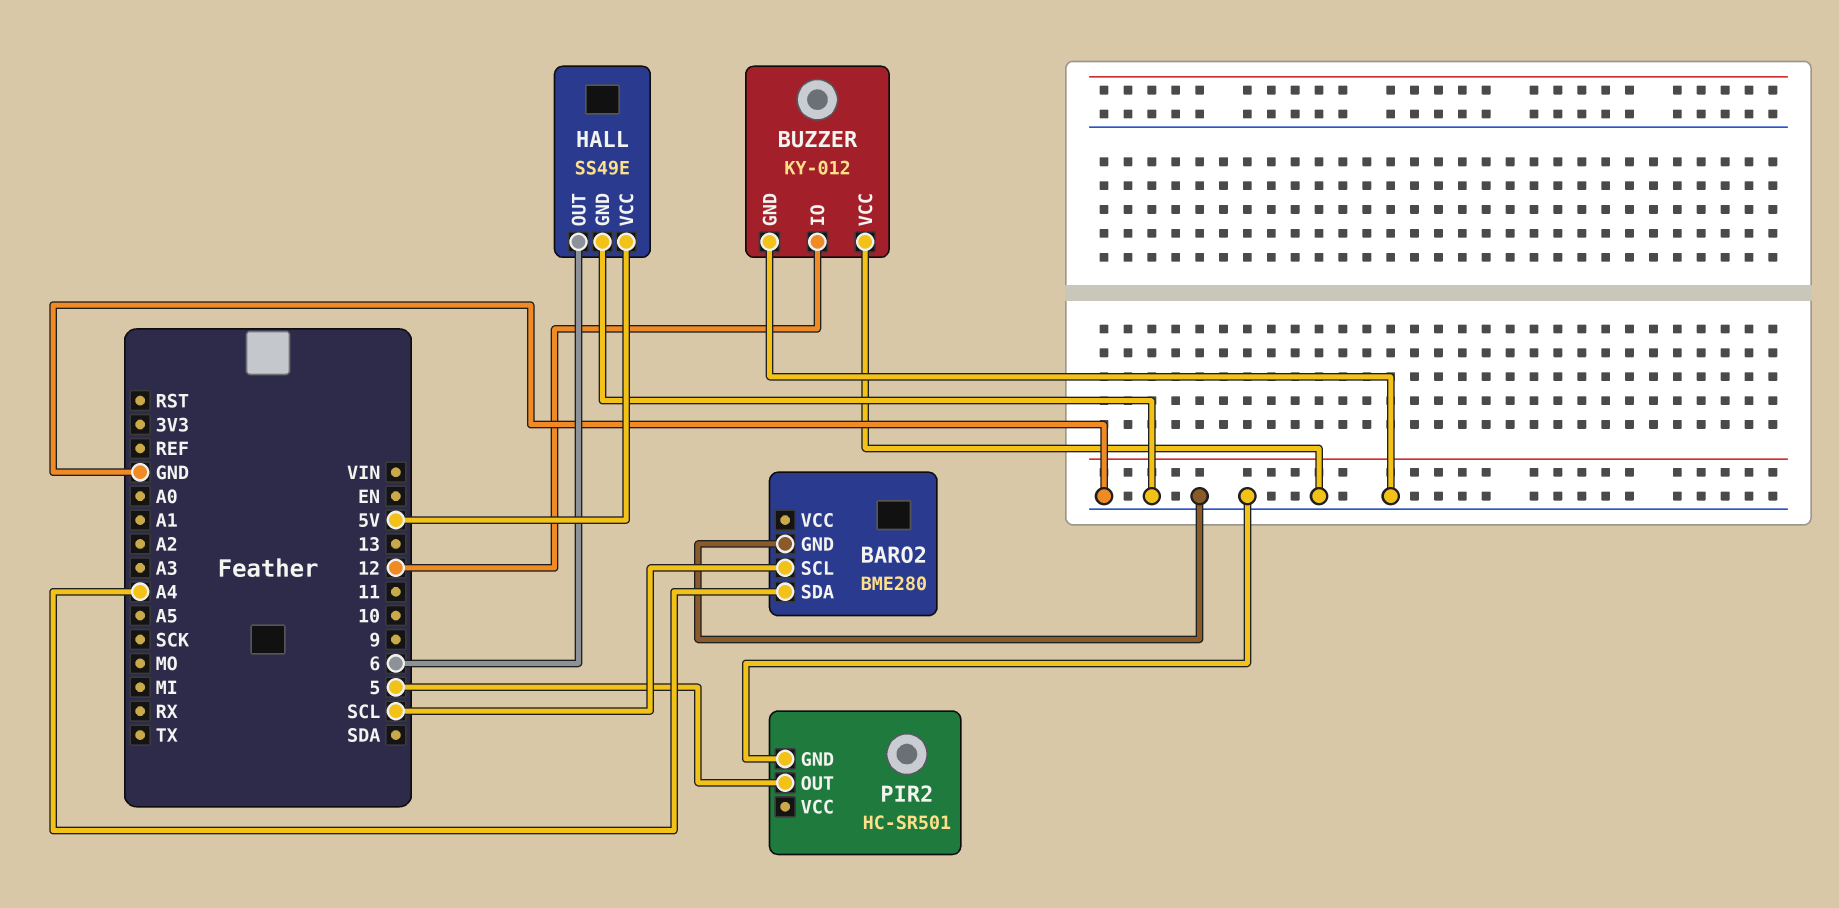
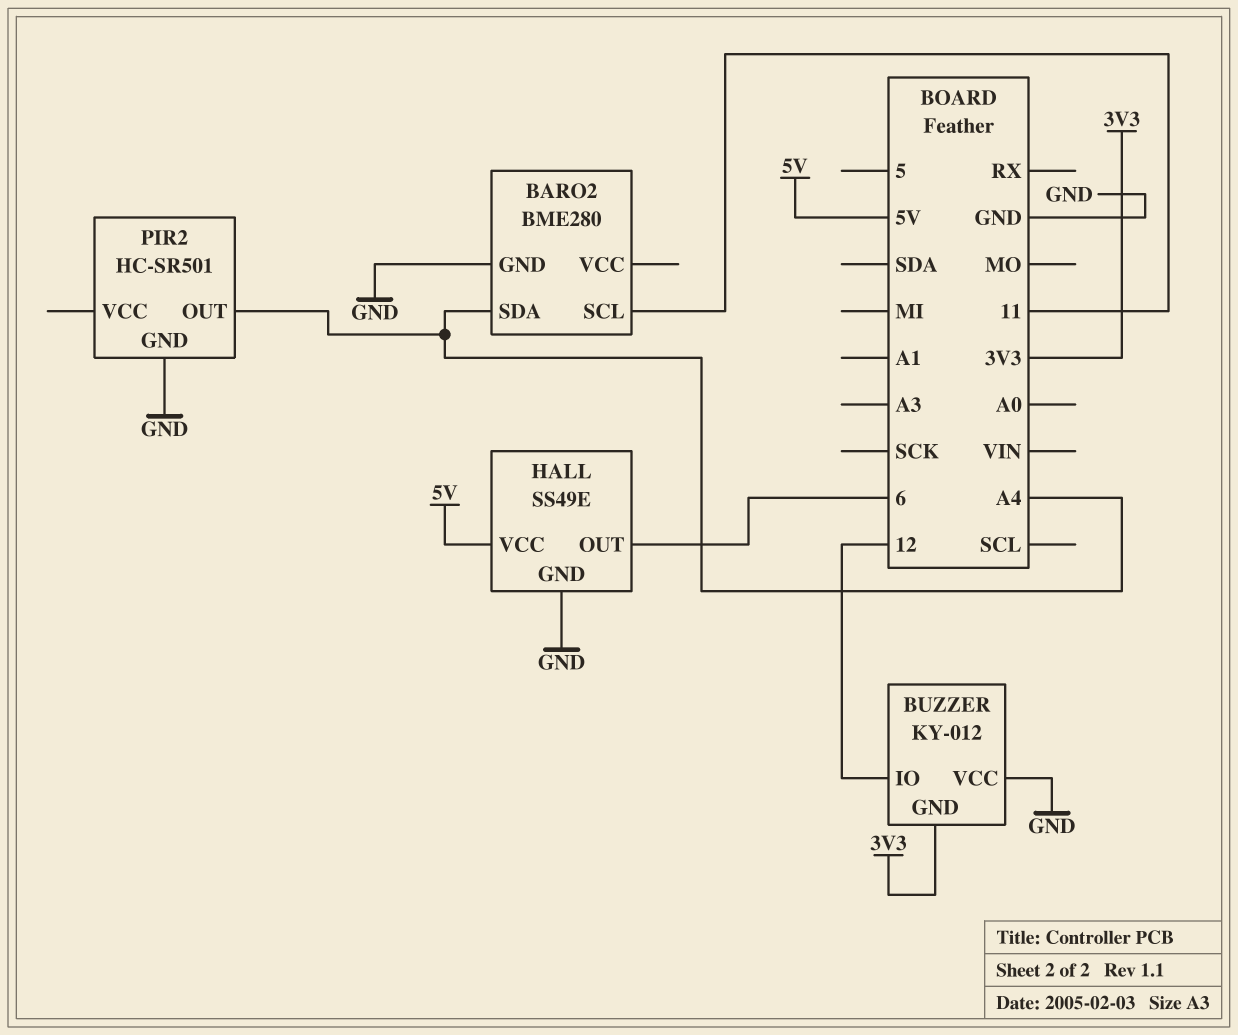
BARO2 pin SCL: SCL -> 11
BUZZER pin GND: GND -> 3V3
PIR2 pin OUT: 5 -> A4

